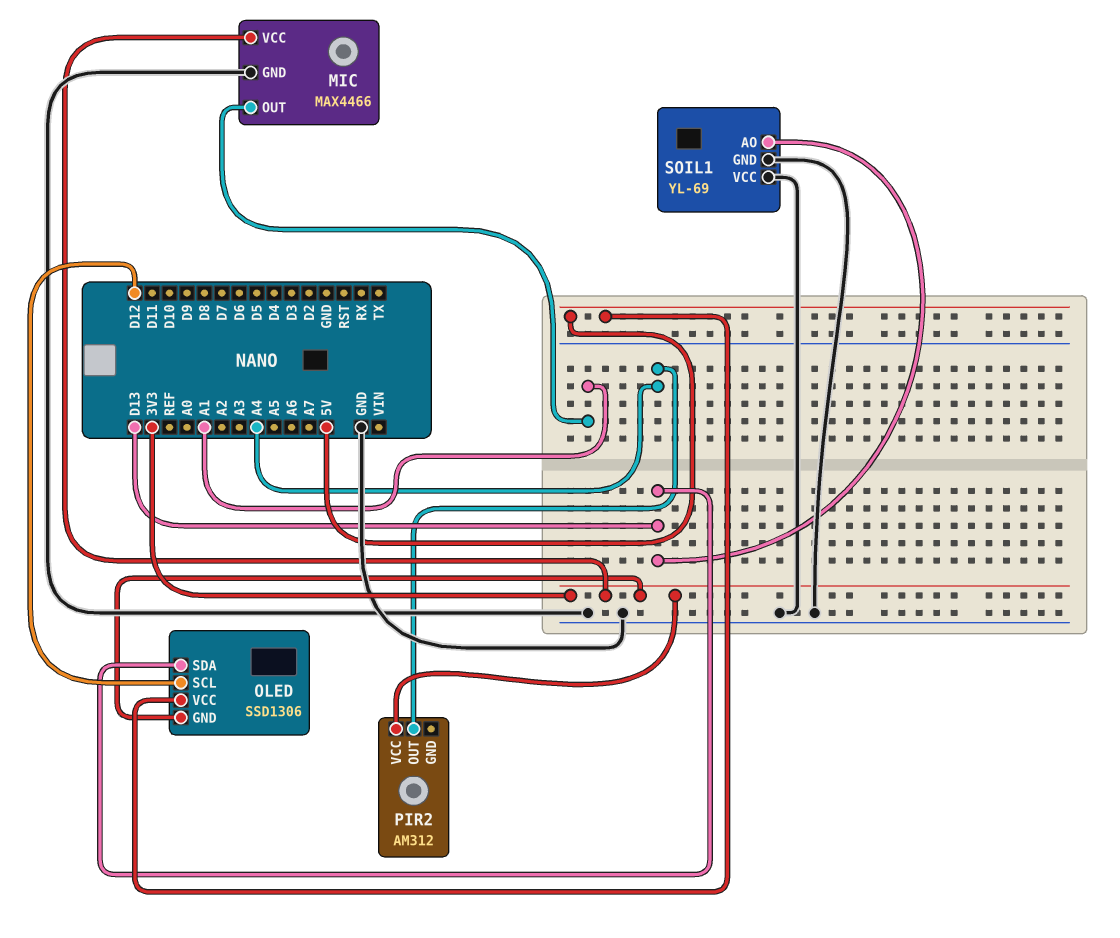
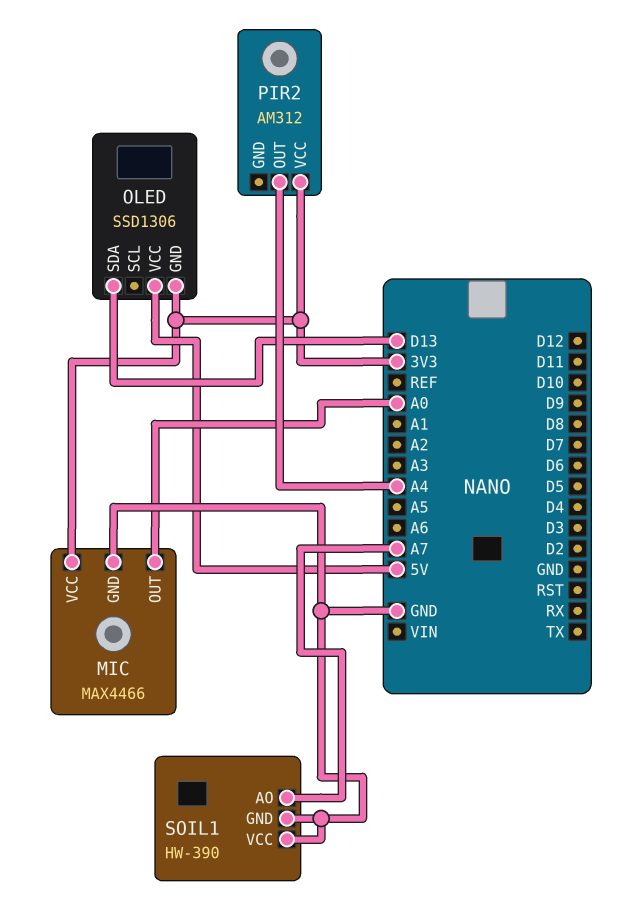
MIC pin OUT: A1 -> A0
OLED pin SCL: D12 -> none
SOIL1: YL-69 -> HW-390
SOIL1 pin AO: D13 -> A7

